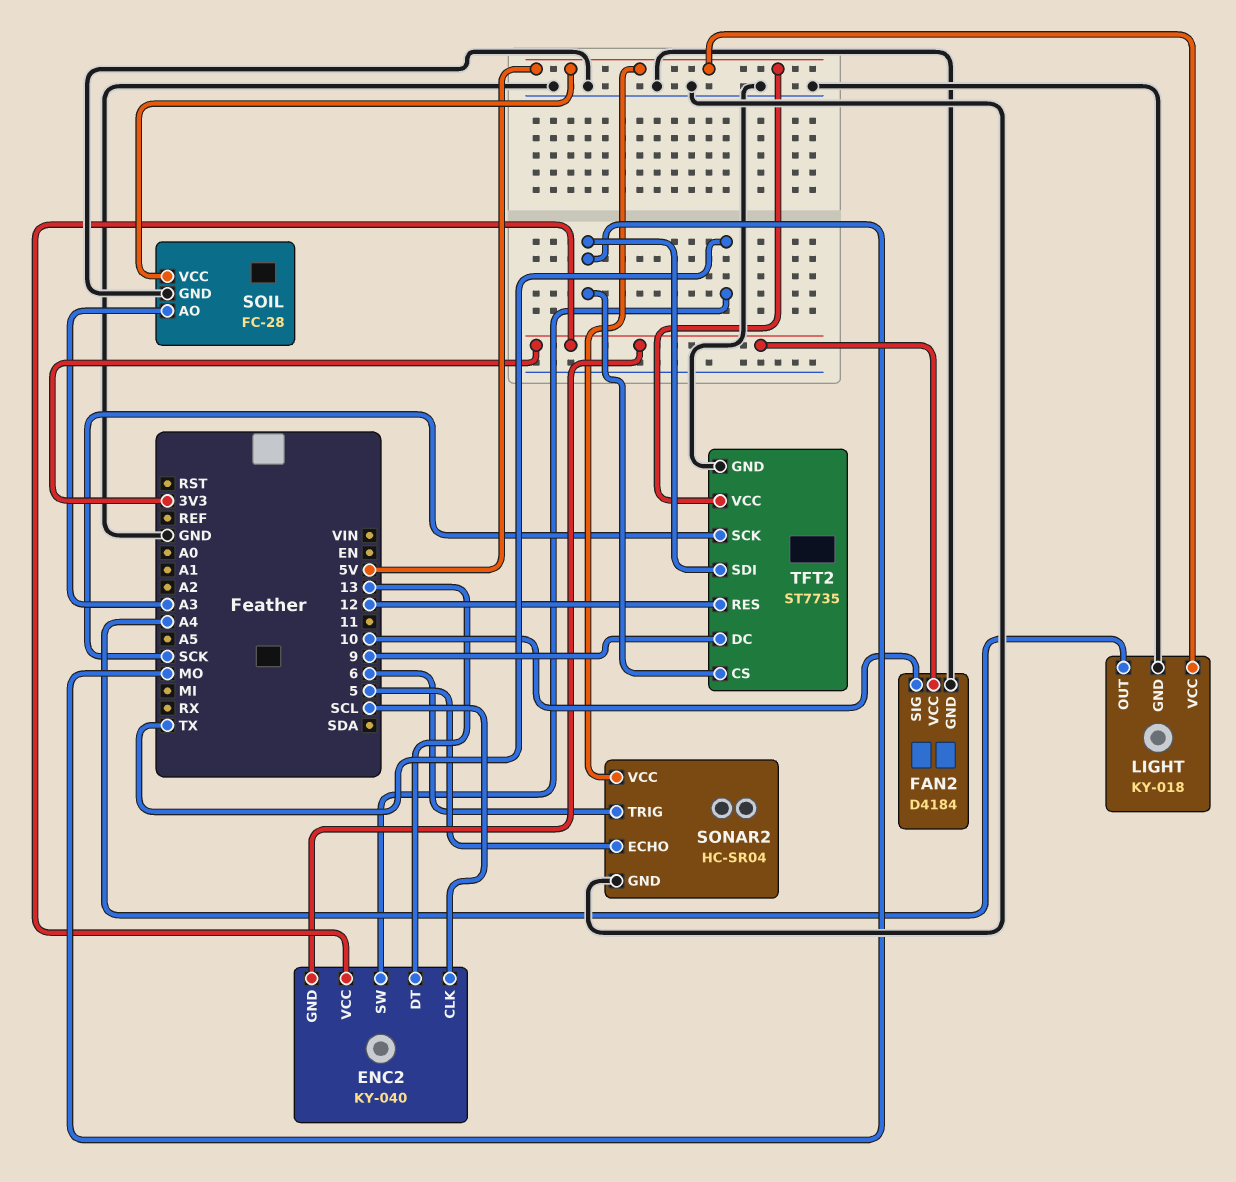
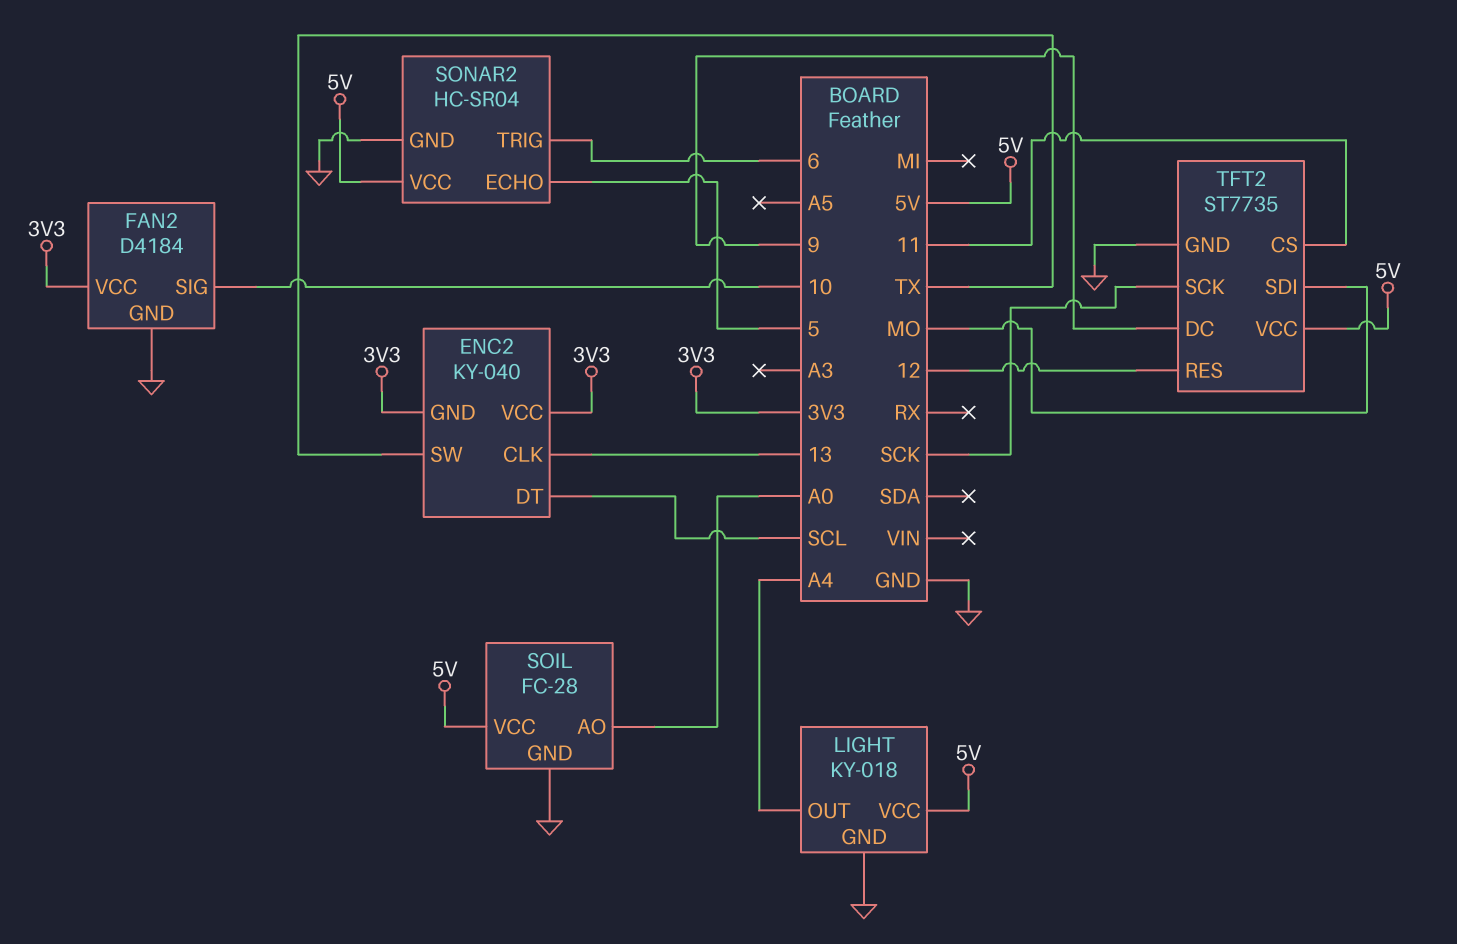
ENC2 pin CLK: SCL -> 13
ENC2 pin DT: 13 -> SCL
SOIL pin AO: A3 -> A0
TFT2 pin CS: MO -> 11

